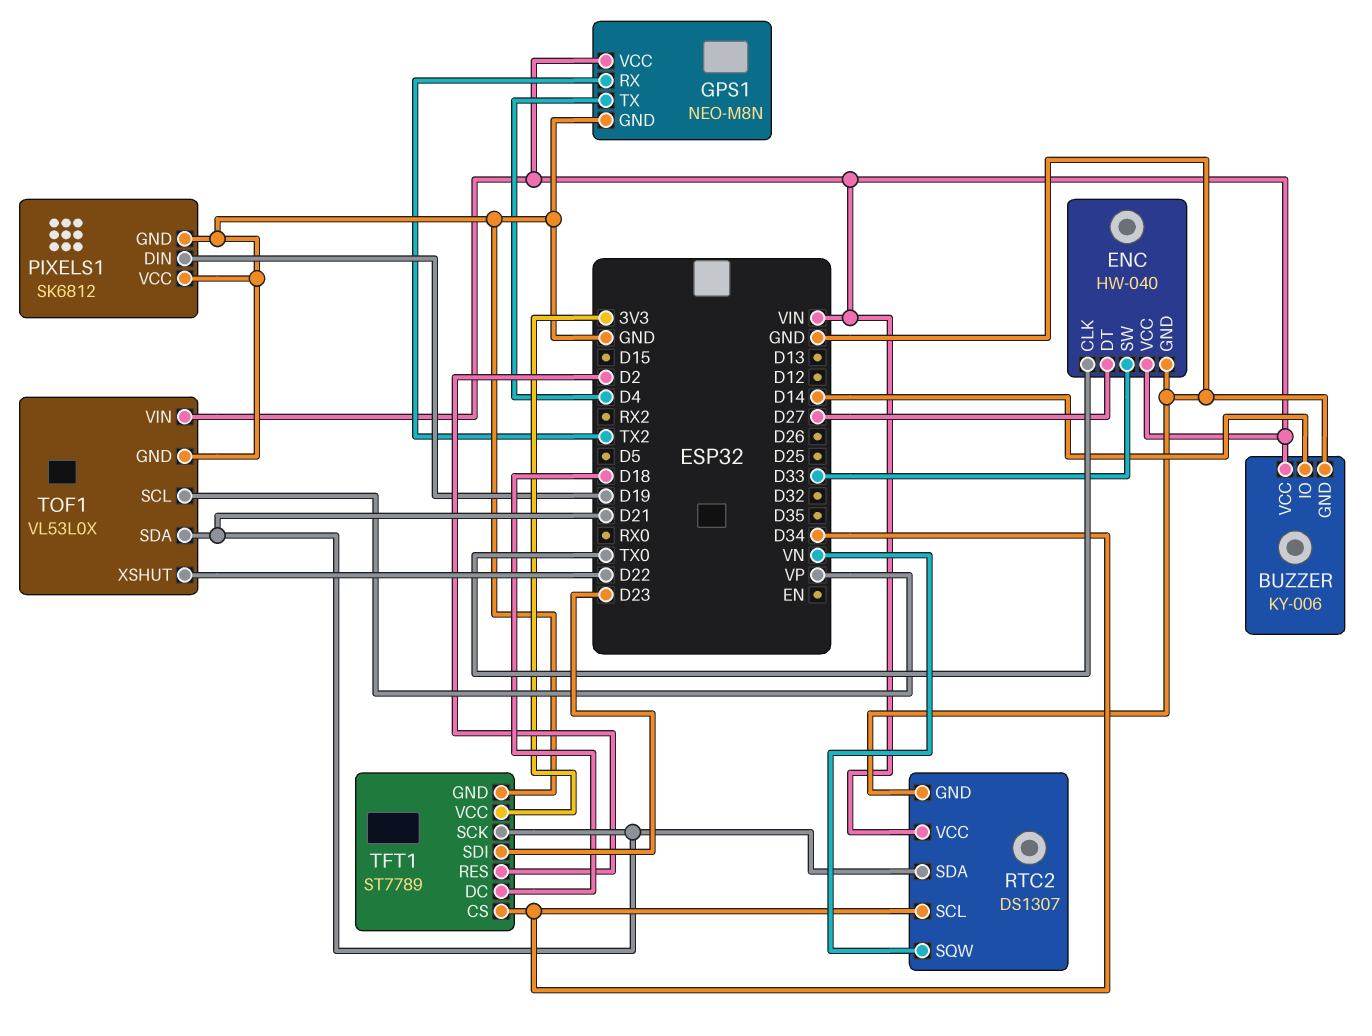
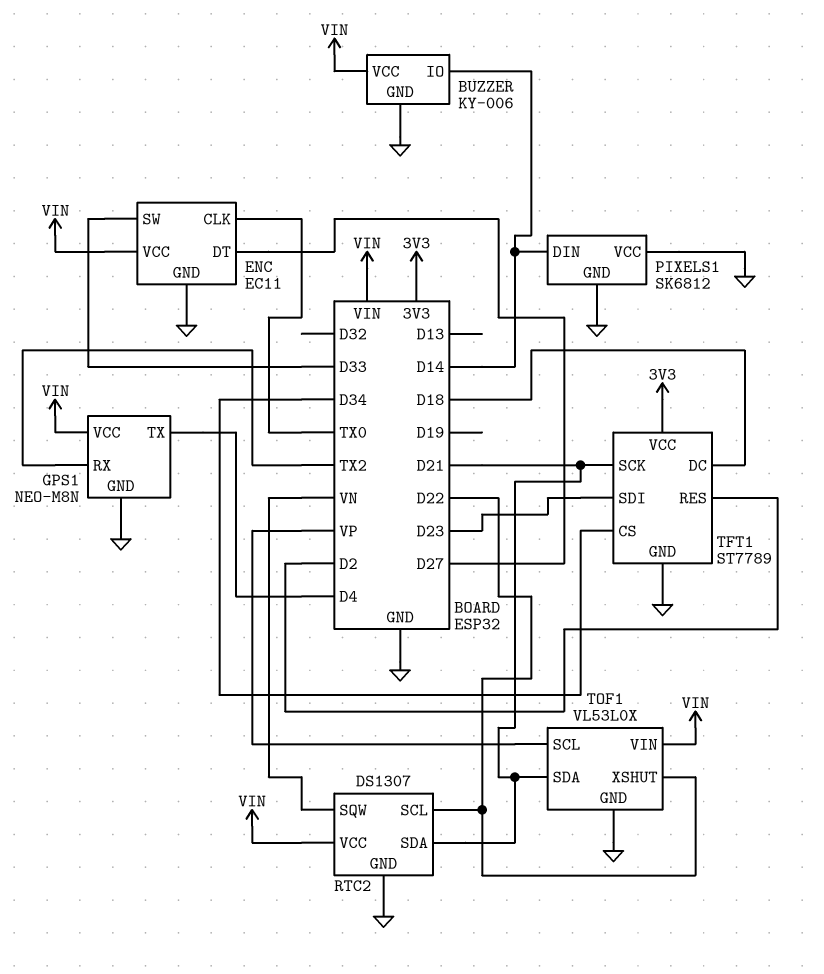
ENC: HW-040 -> EC11
PIXELS1 pin DIN: D19 -> D14
RTC2 pin SCL: D34 -> D22

